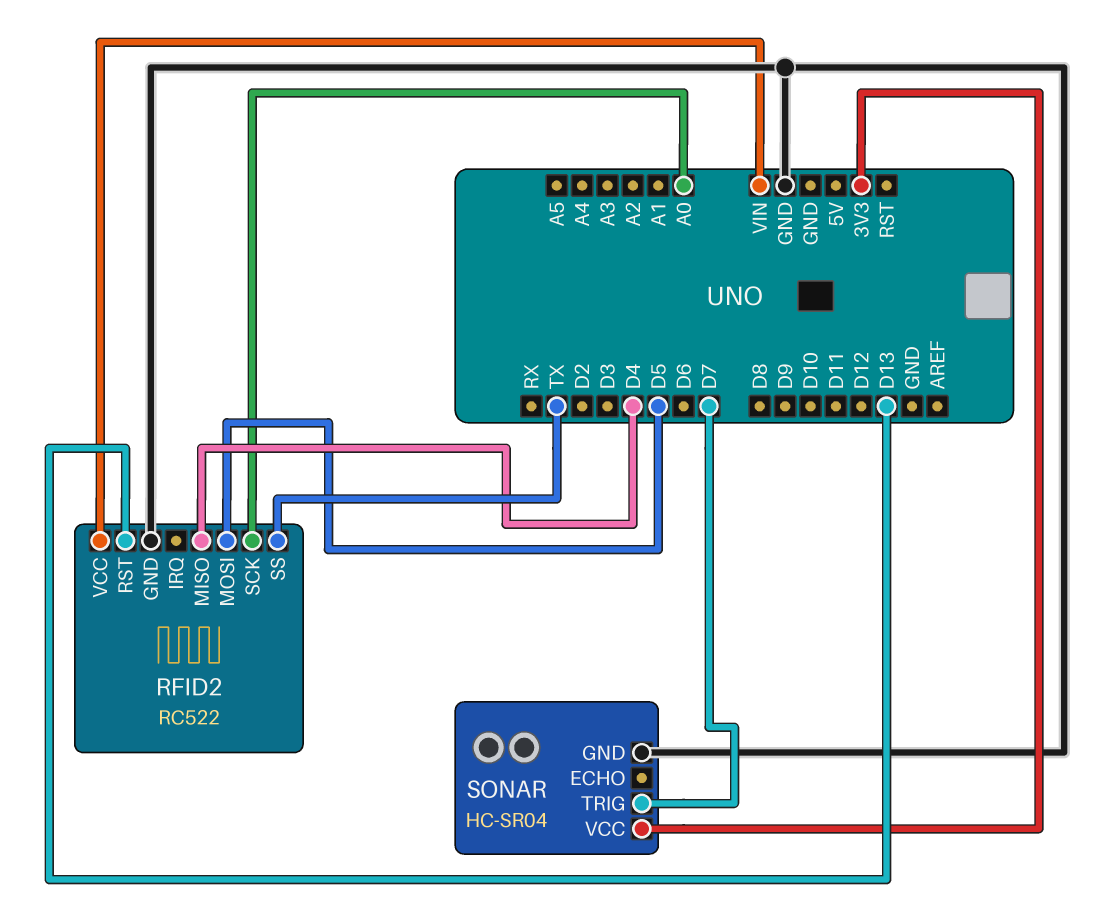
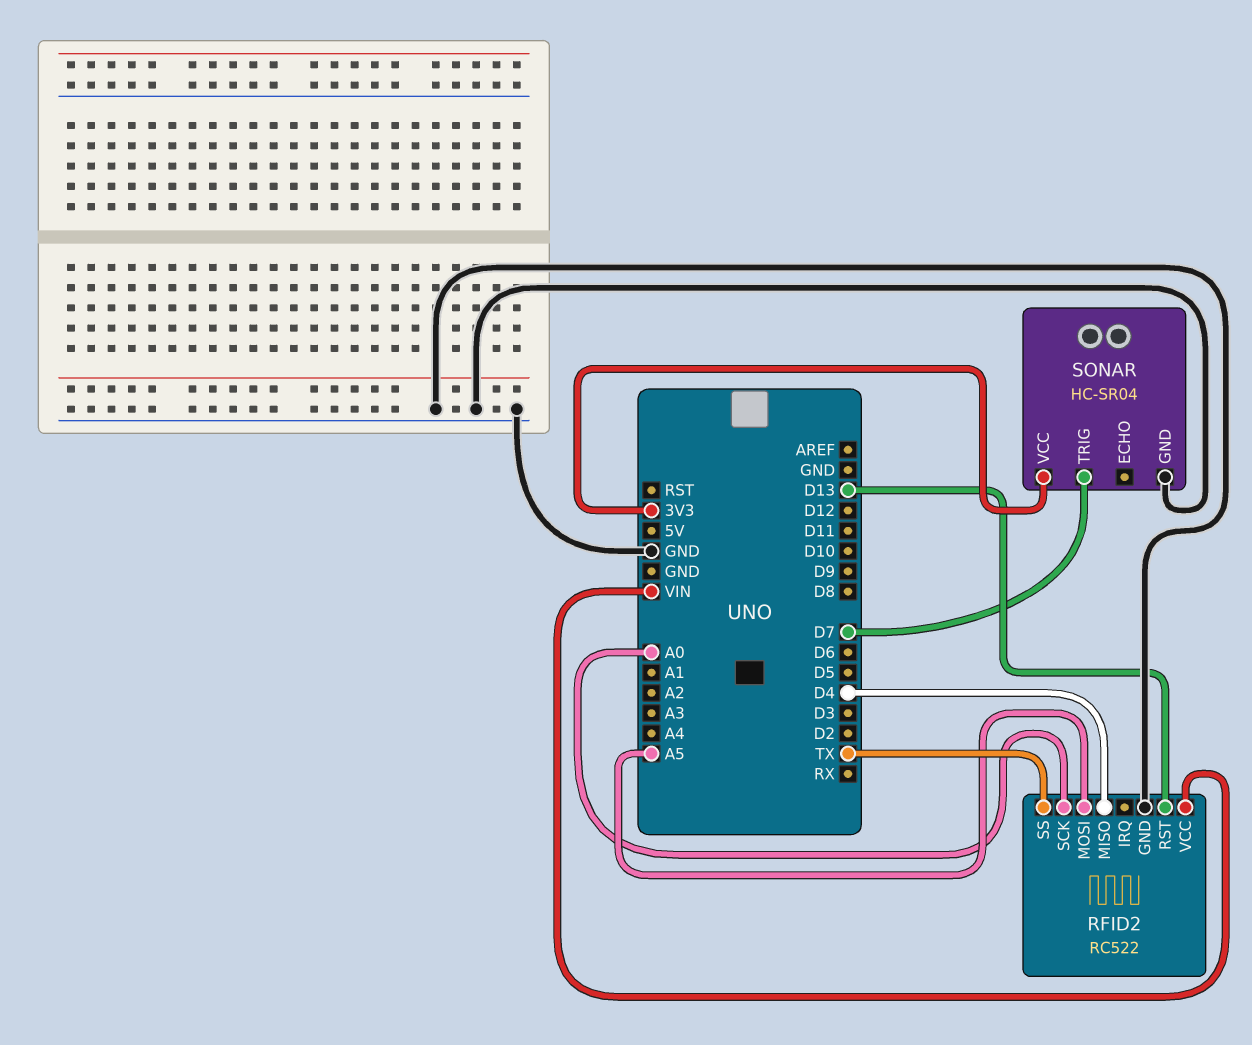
RFID2 pin MOSI: D5 -> A5

